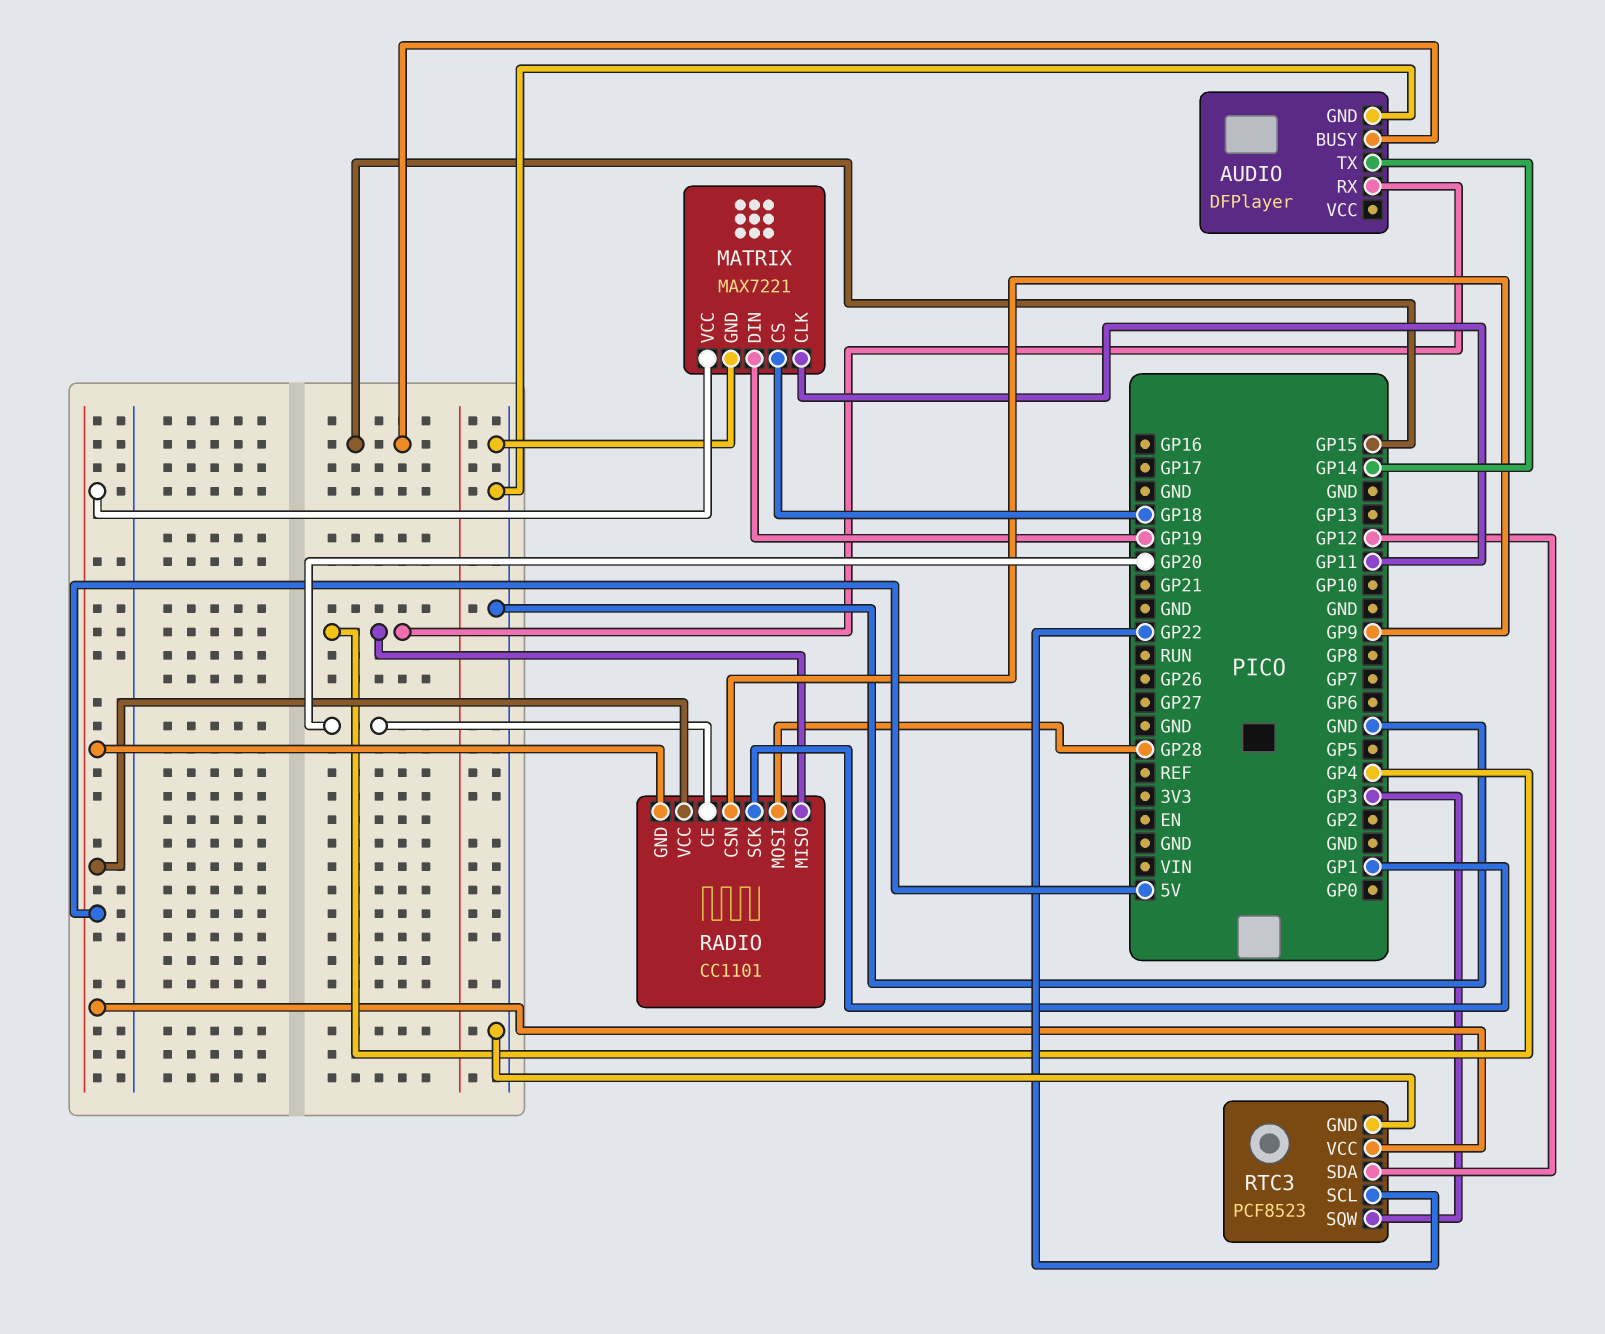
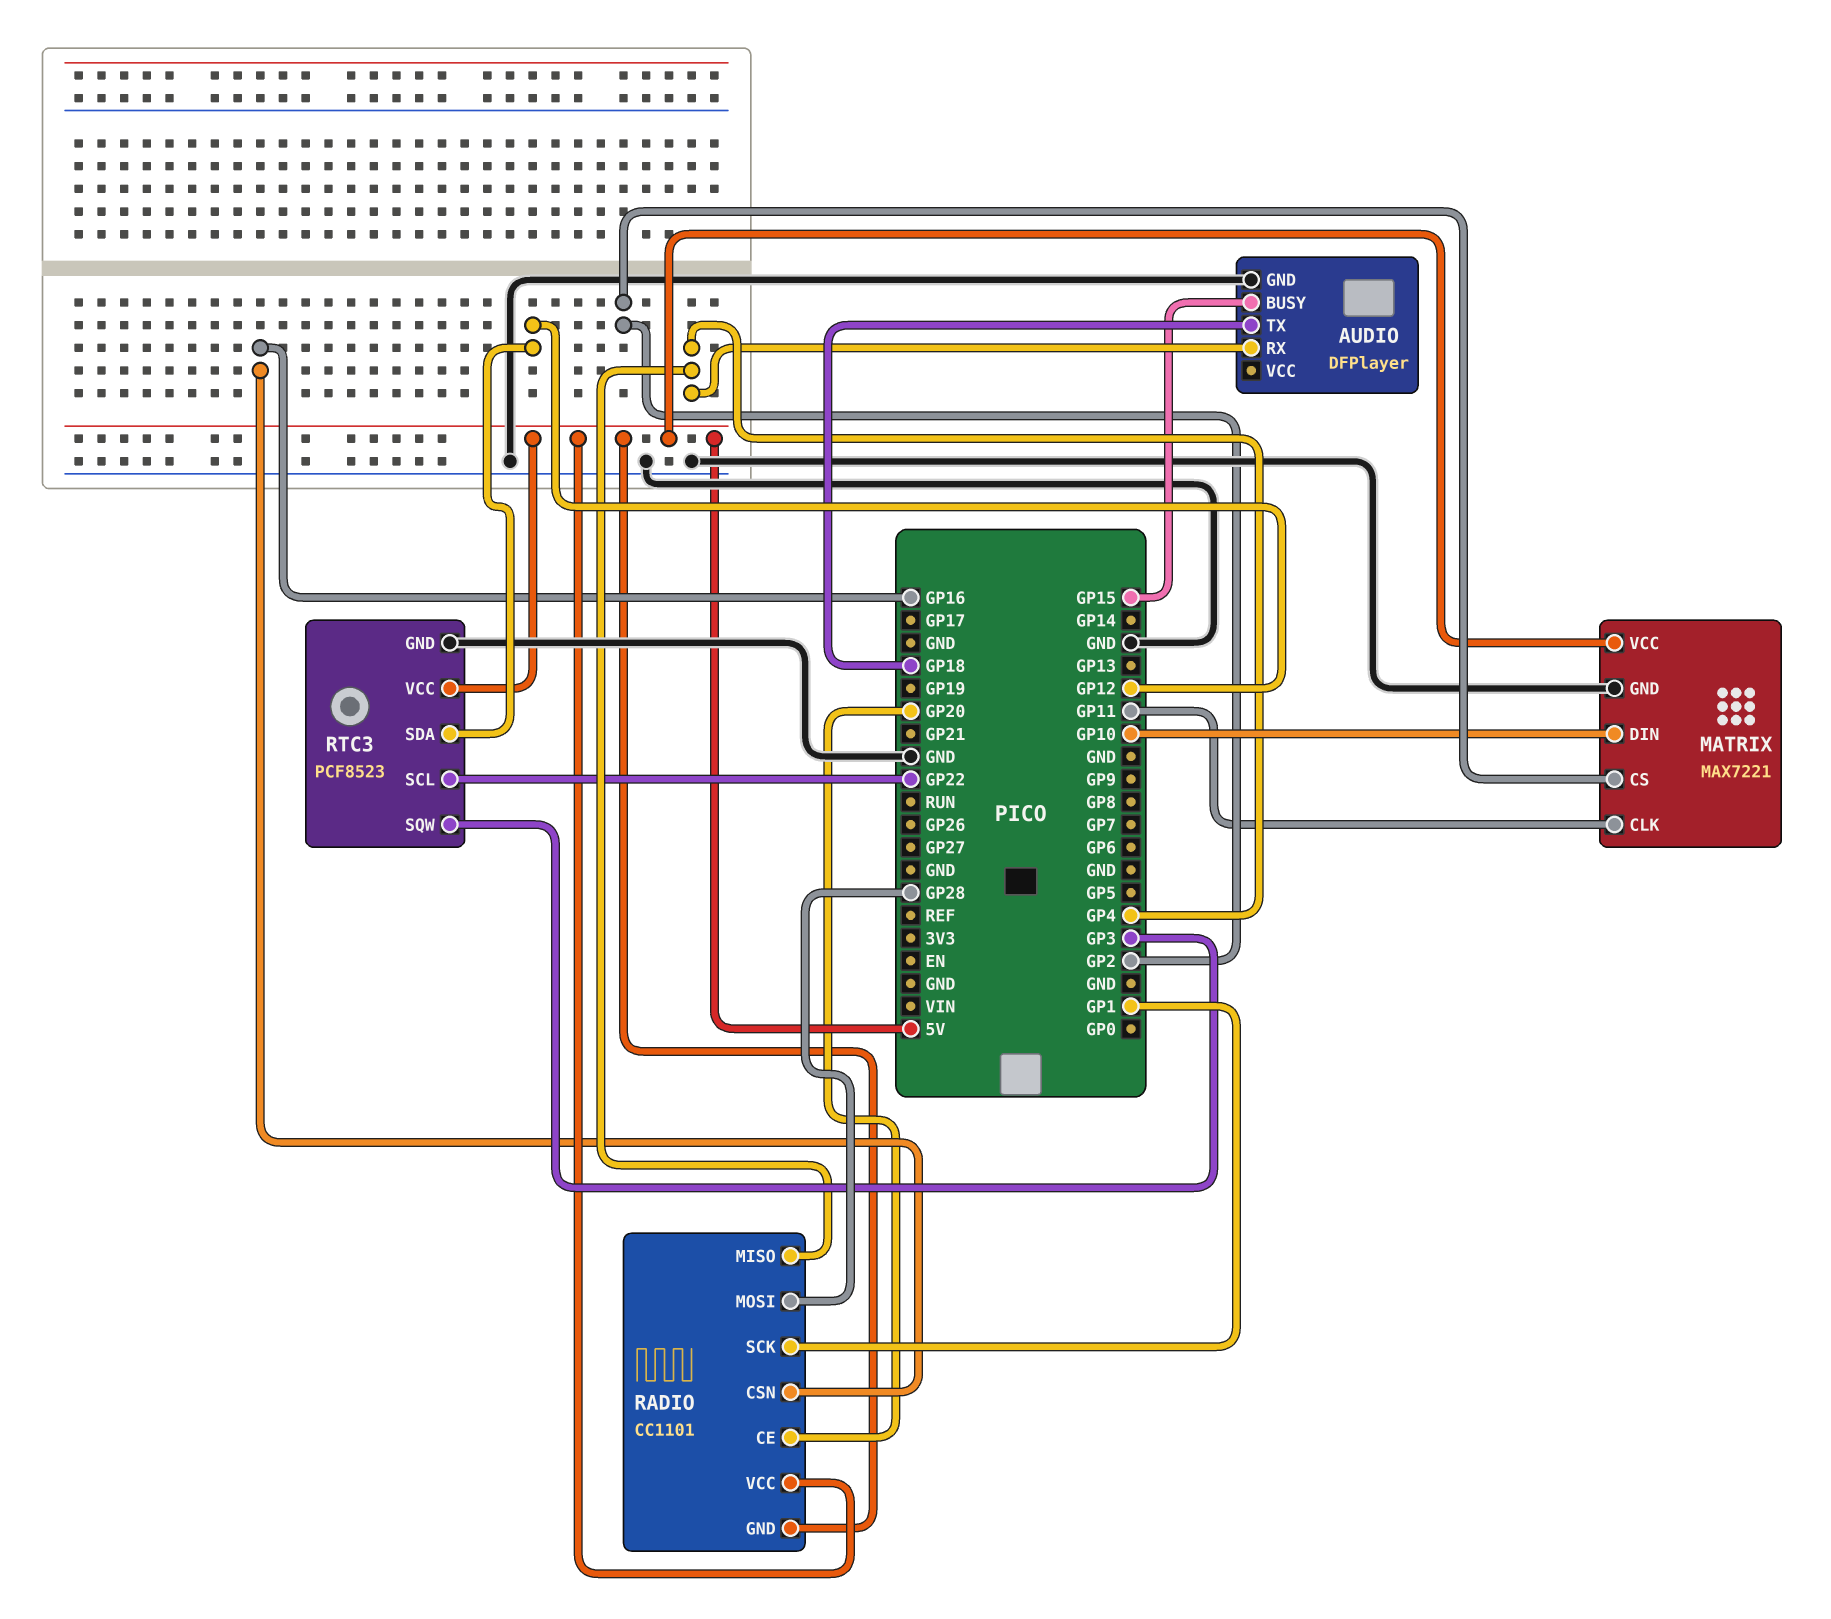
AUDIO pin TX: GP14 -> GP18
MATRIX pin CS: GP18 -> GP2
MATRIX pin DIN: GP19 -> GP10
RADIO pin CSN: GP9 -> GP16

